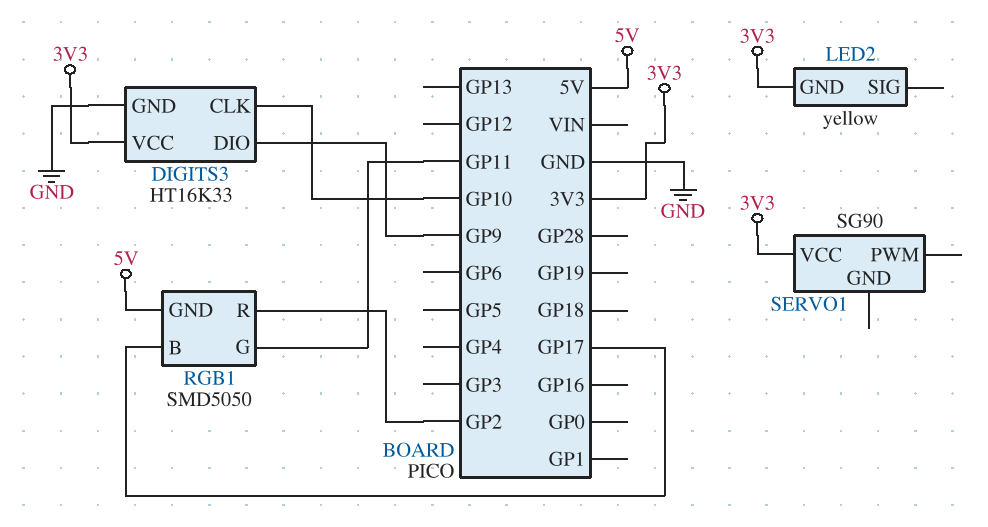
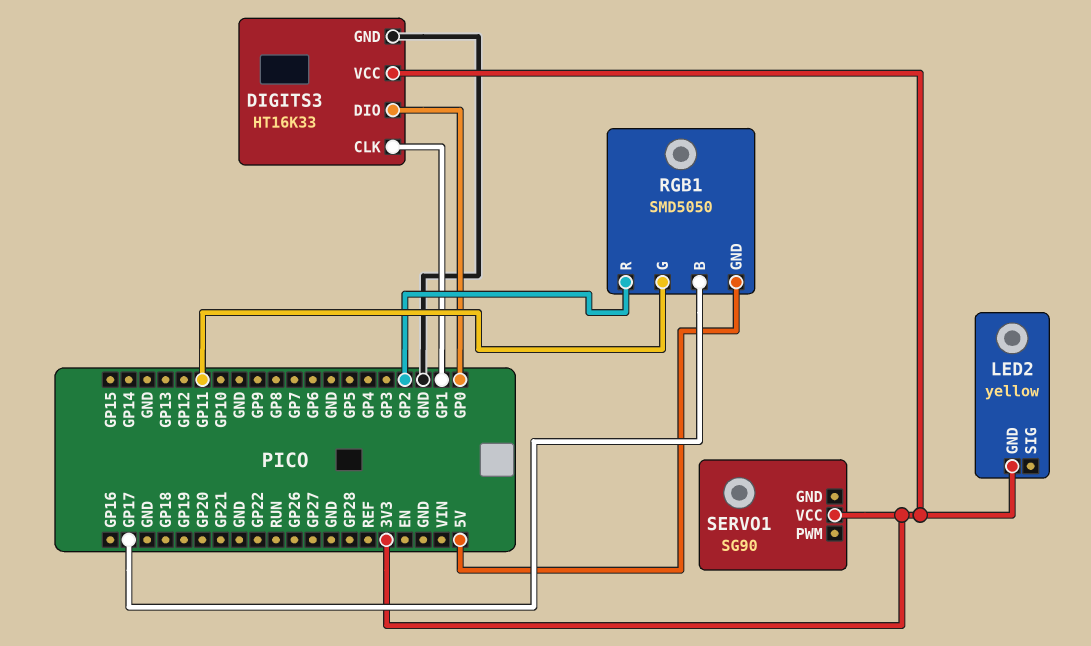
DIGITS3 pin CLK: GP10 -> GP1
DIGITS3 pin DIO: GP9 -> GP0

